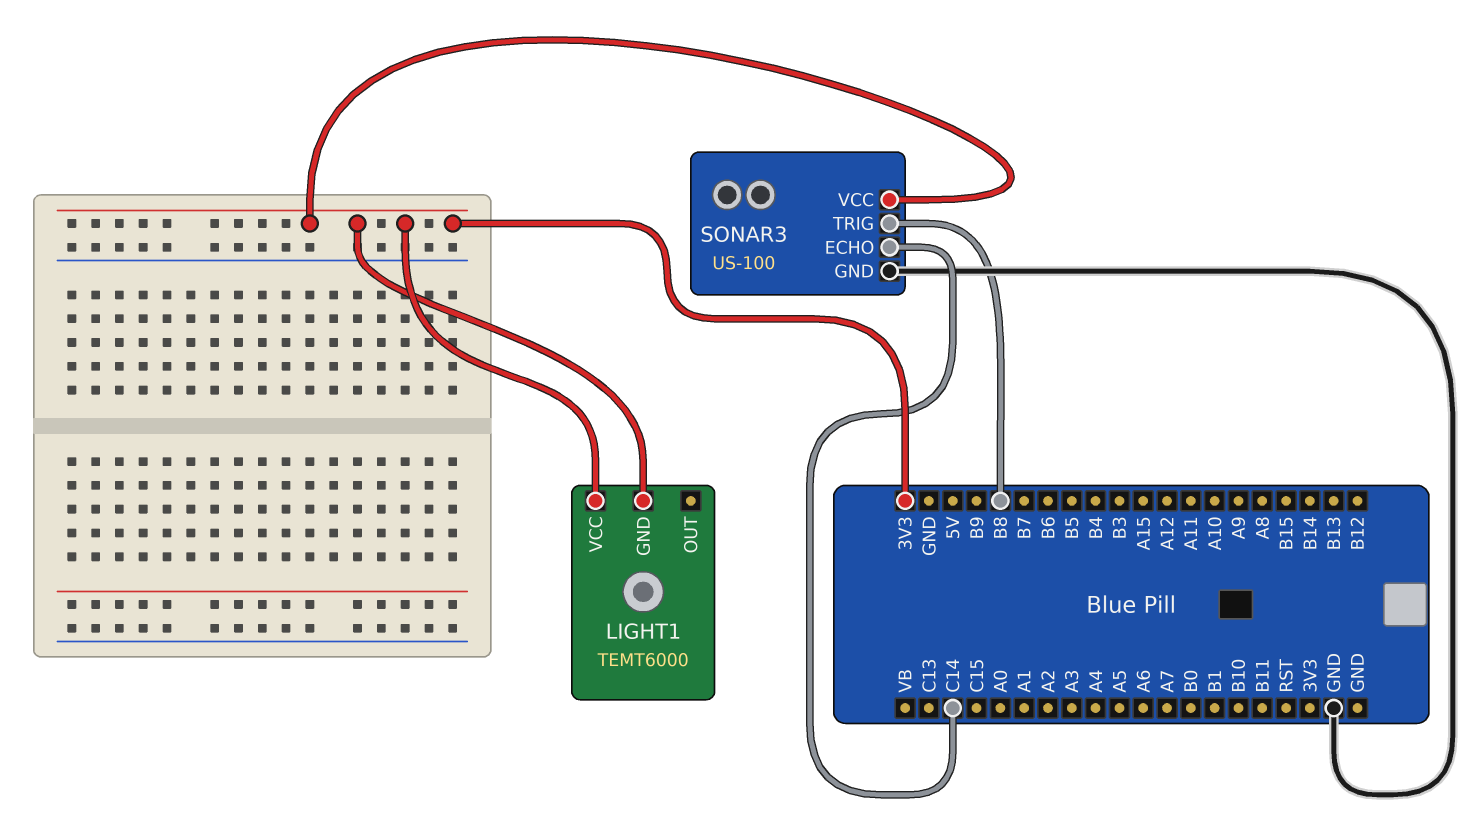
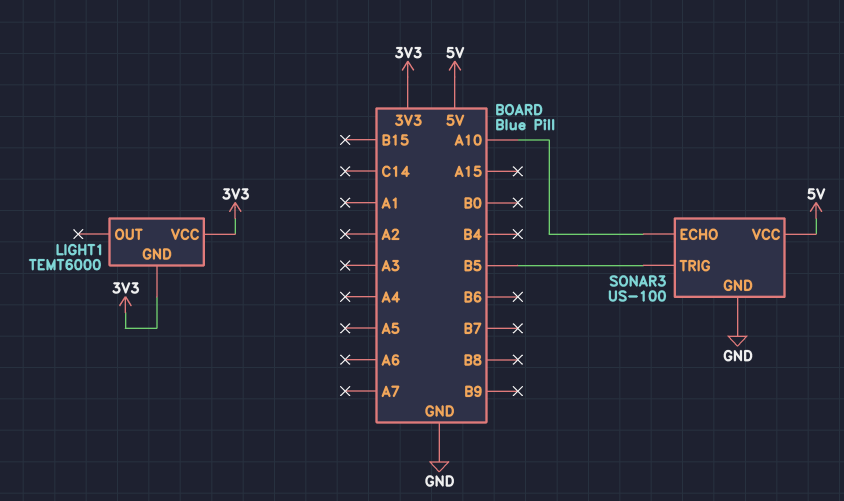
SONAR3 pin ECHO: C14 -> A10
SONAR3 pin TRIG: B8 -> B5
SONAR3 pin VCC: 3V3 -> 5V

